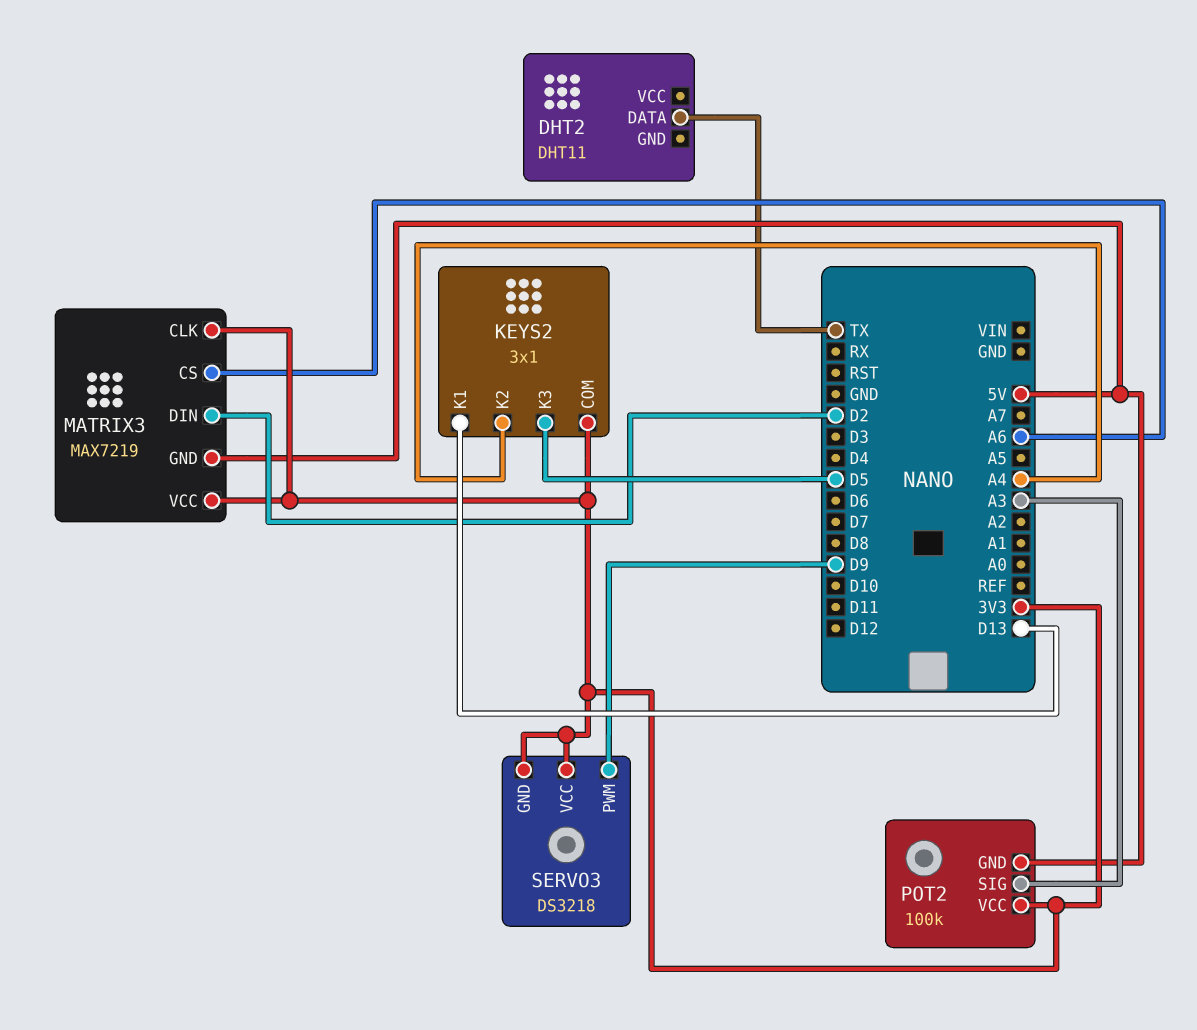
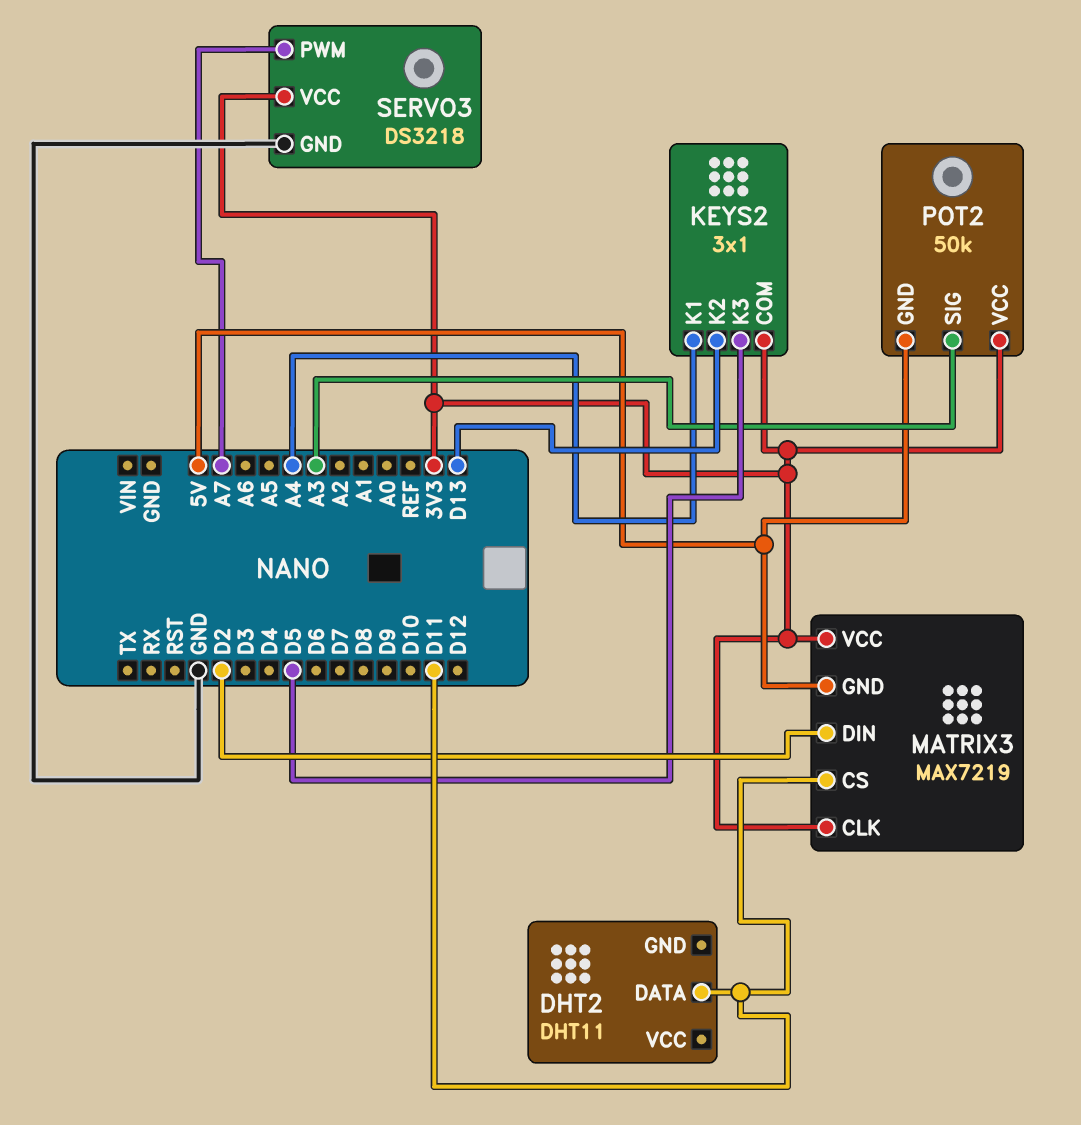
DHT2 pin DATA: TX -> D11
KEYS2 pin K1: D13 -> A4
KEYS2 pin K2: A4 -> D13
MATRIX3 pin CS: A6 -> D11
POT2: 100k -> 50k
SERVO3 pin GND: 3V3 -> GND
SERVO3 pin PWM: D9 -> A7

